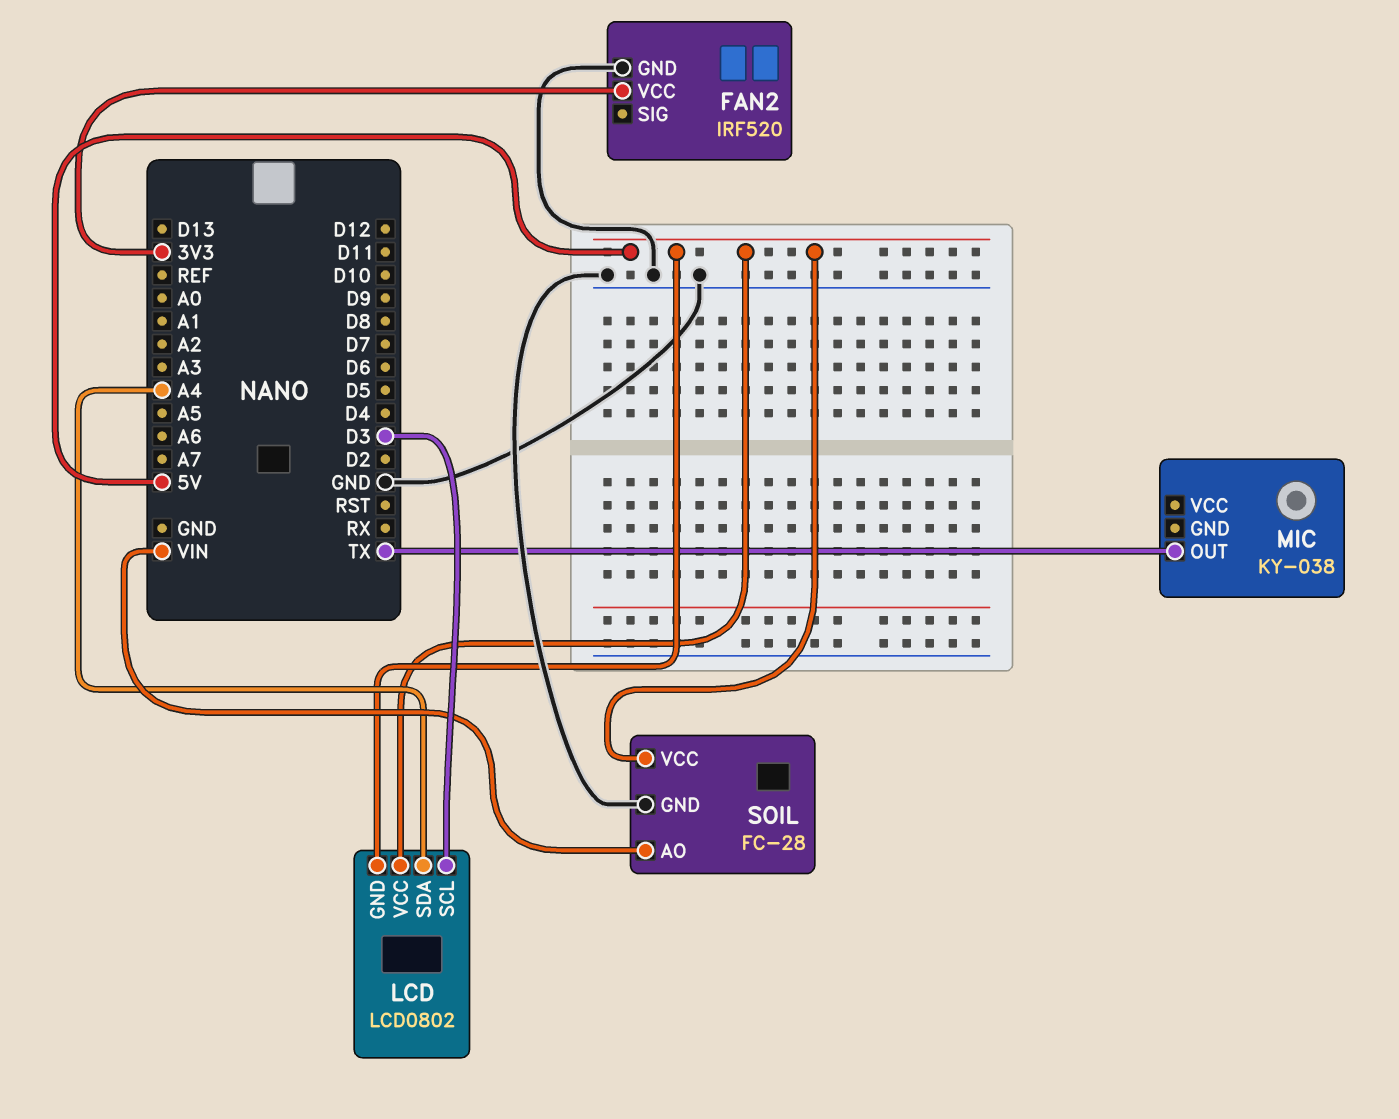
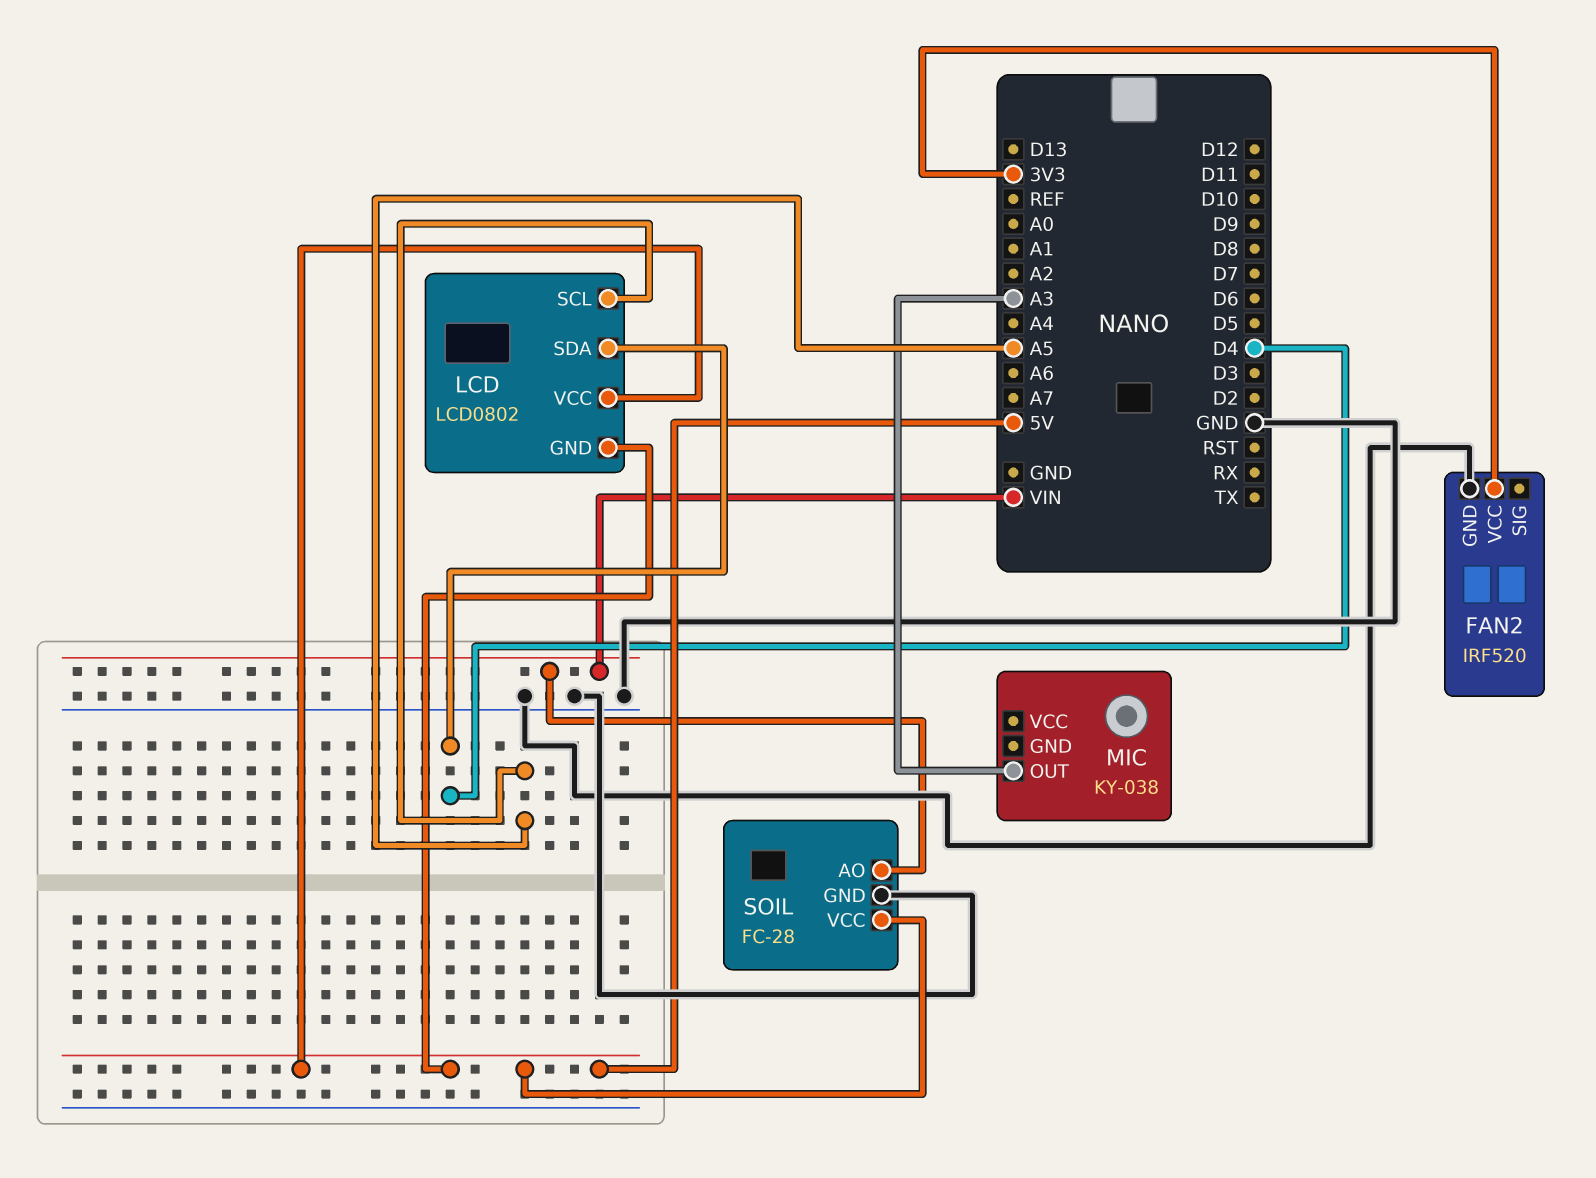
LCD pin SCL: D3 -> A5
LCD pin SDA: A4 -> D4
MIC pin OUT: TX -> A3

